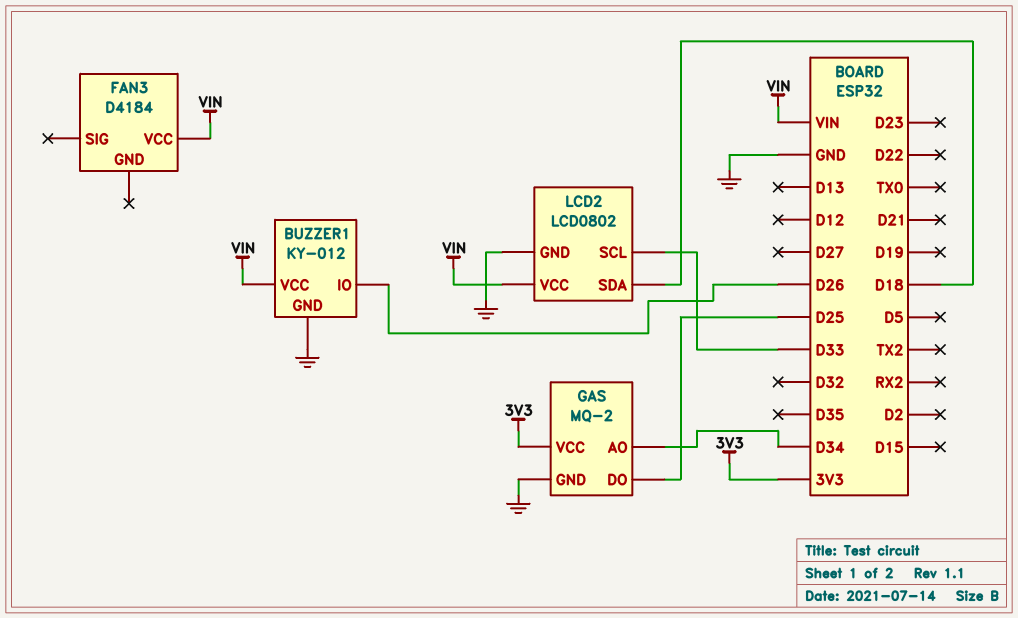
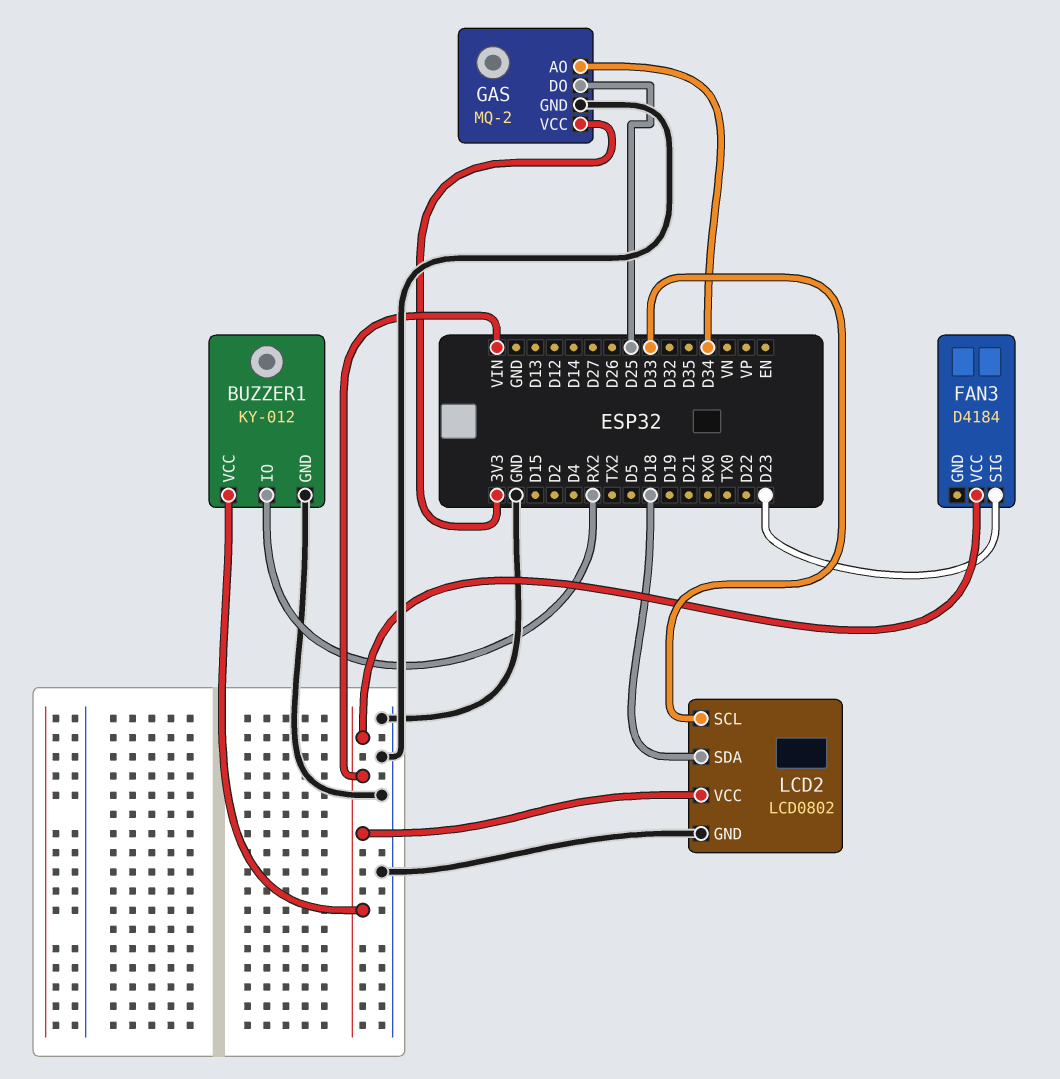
BUZZER1 pin IO: D26 -> RX2
FAN3 pin SIG: none -> D23

